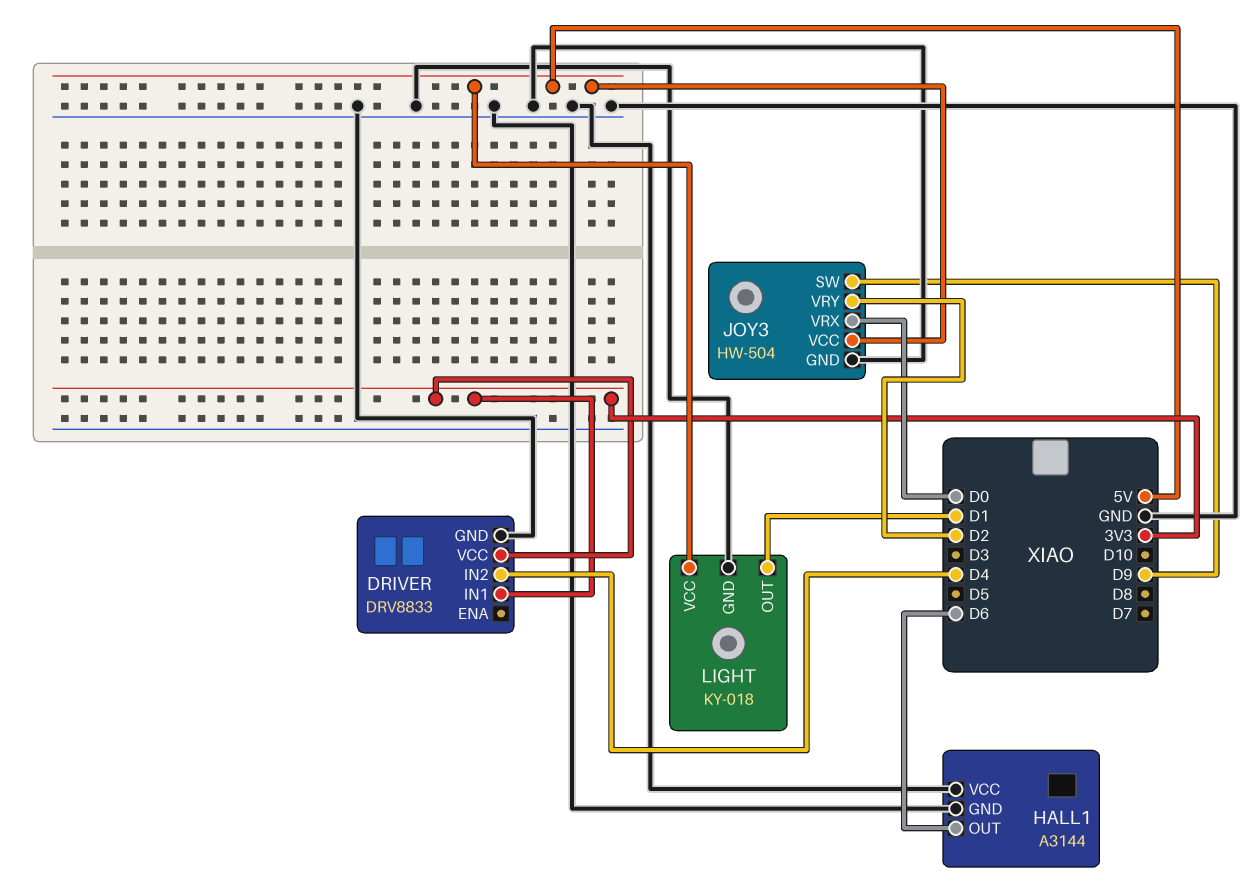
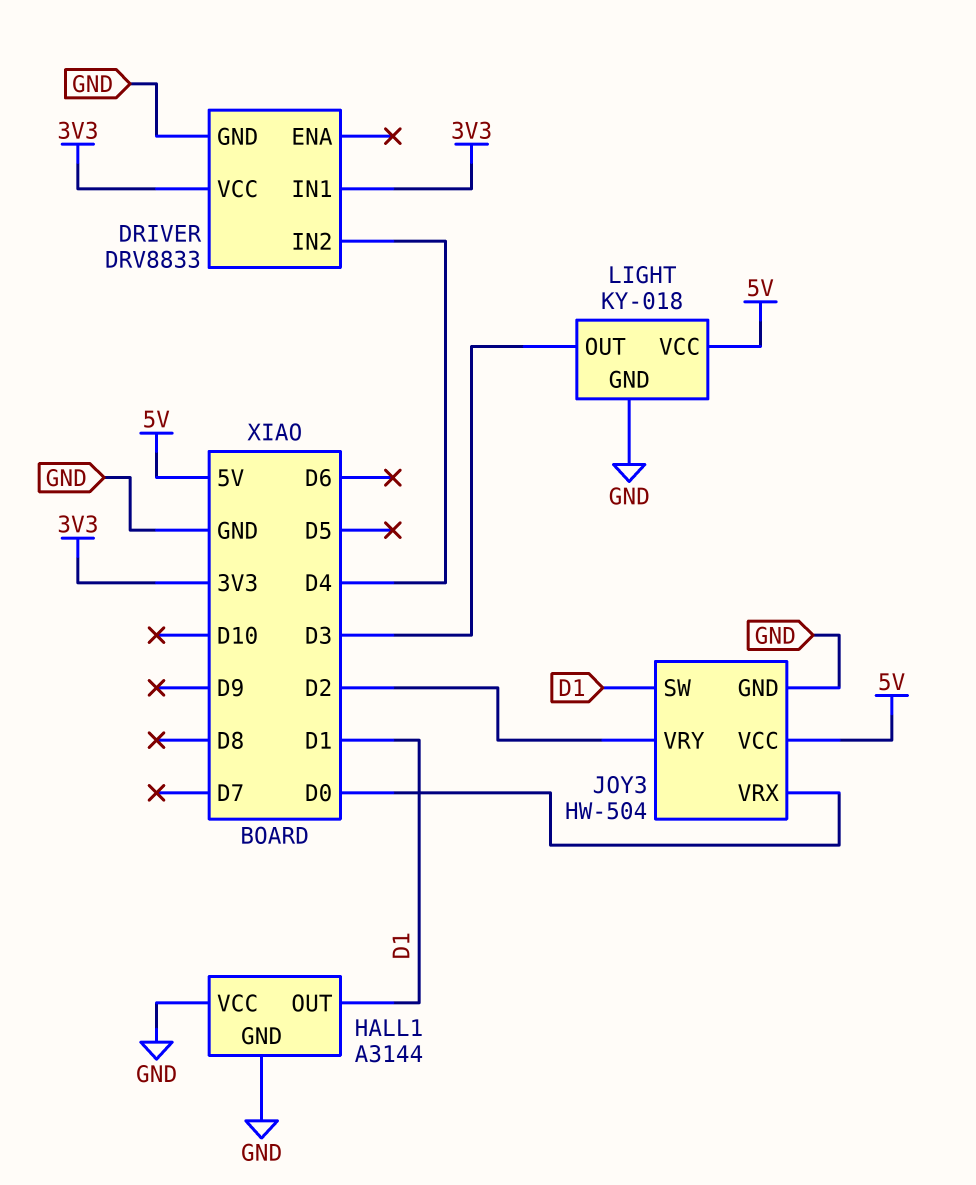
HALL1 pin OUT: D6 -> D1
JOY3 pin SW: D9 -> D1
LIGHT pin OUT: D1 -> D3

